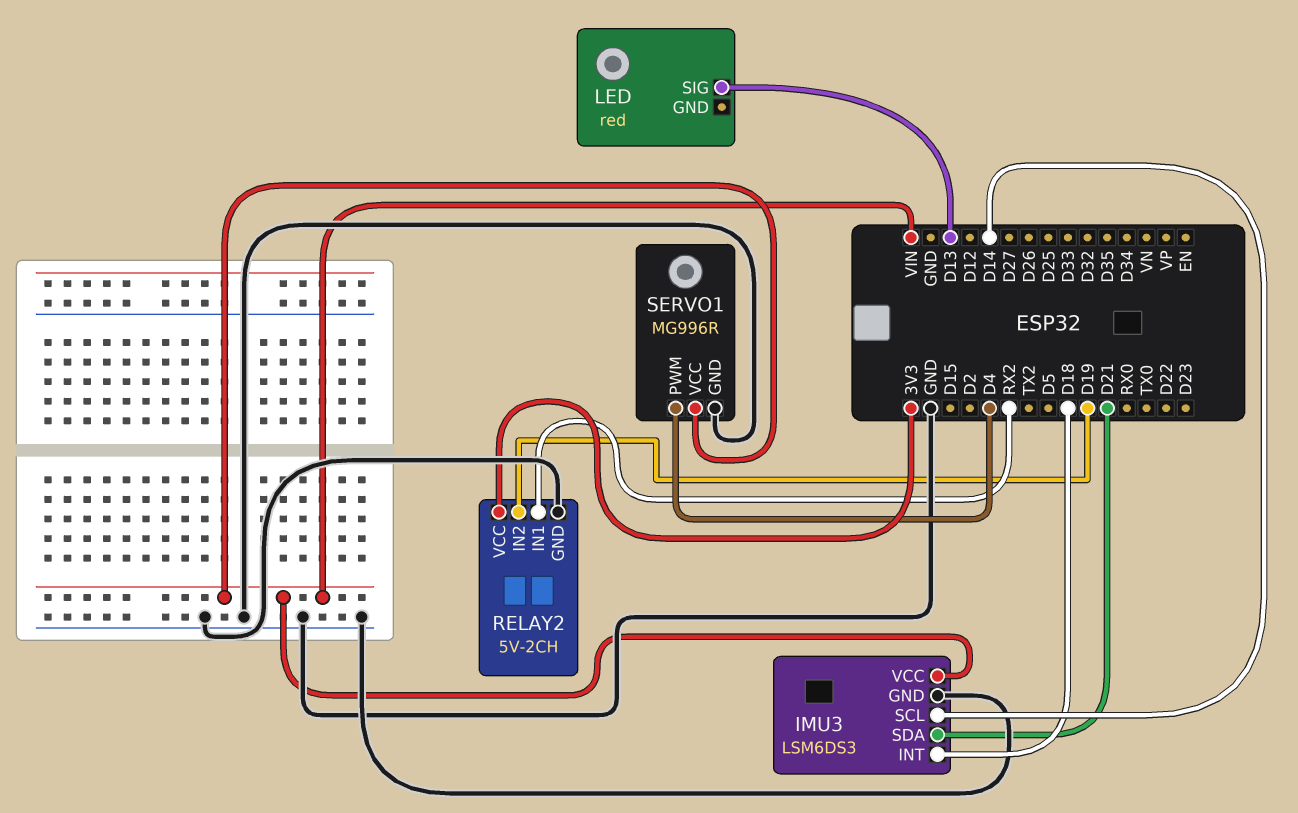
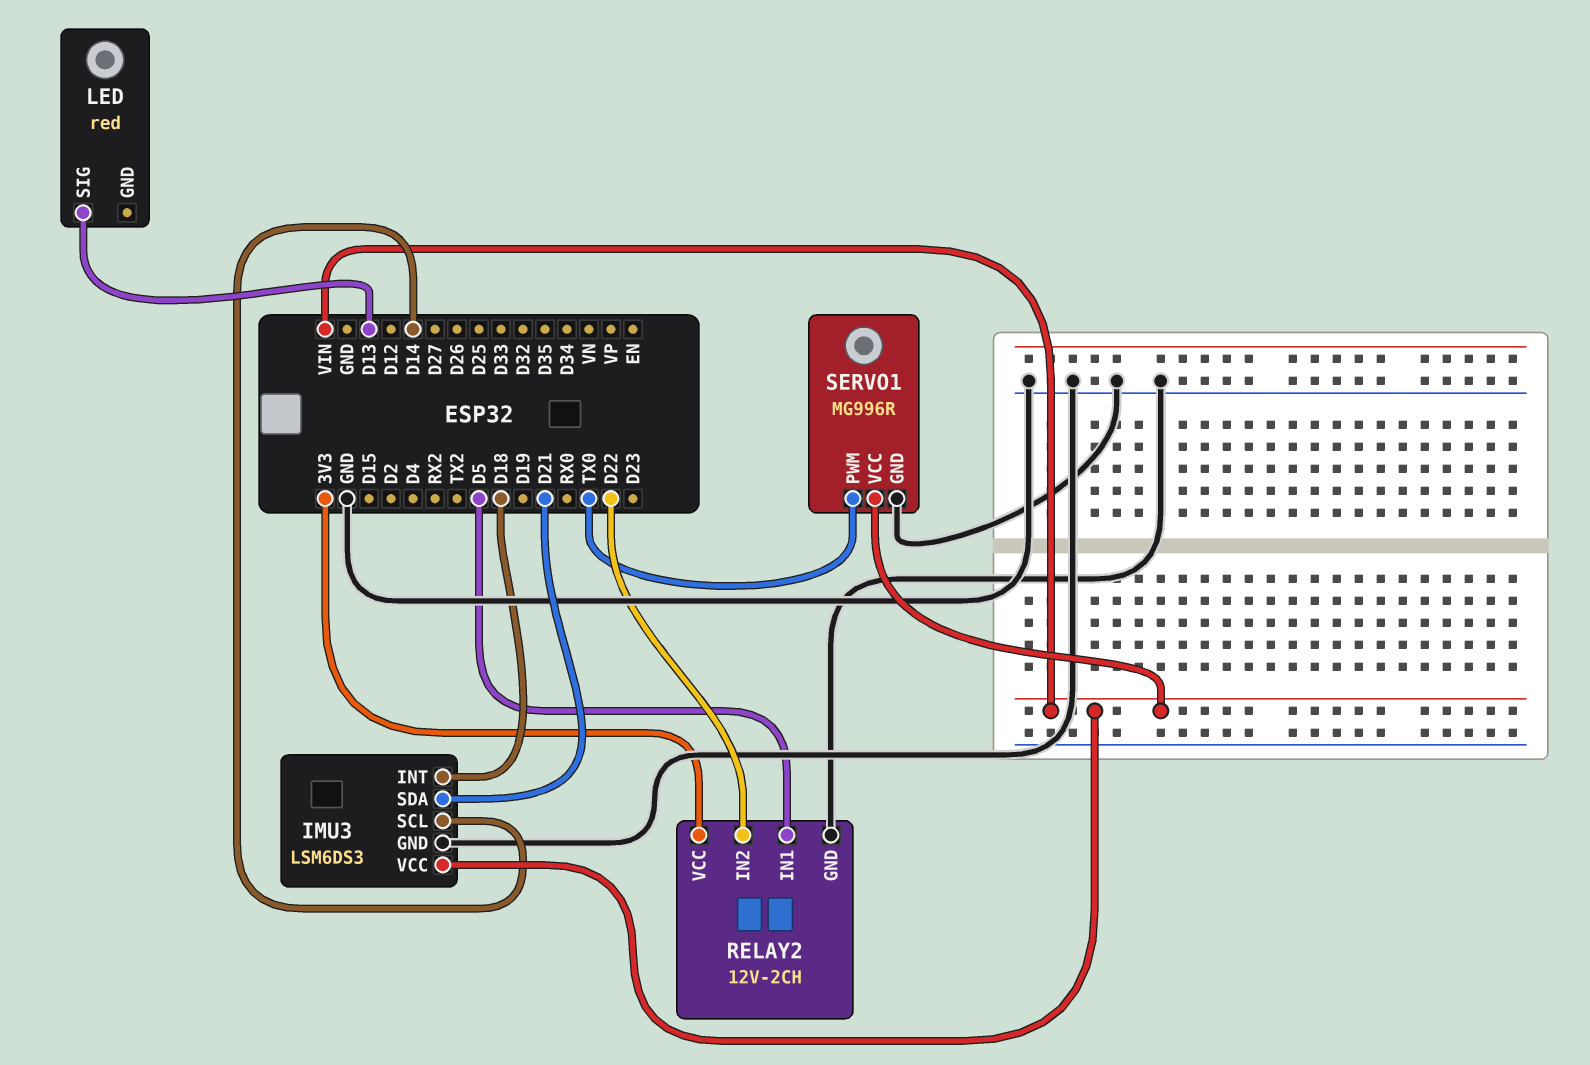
RELAY2: 5V-2CH -> 12V-2CH
RELAY2 pin IN1: RX2 -> D5
RELAY2 pin IN2: D19 -> D22
SERVO1 pin PWM: D4 -> TX0

